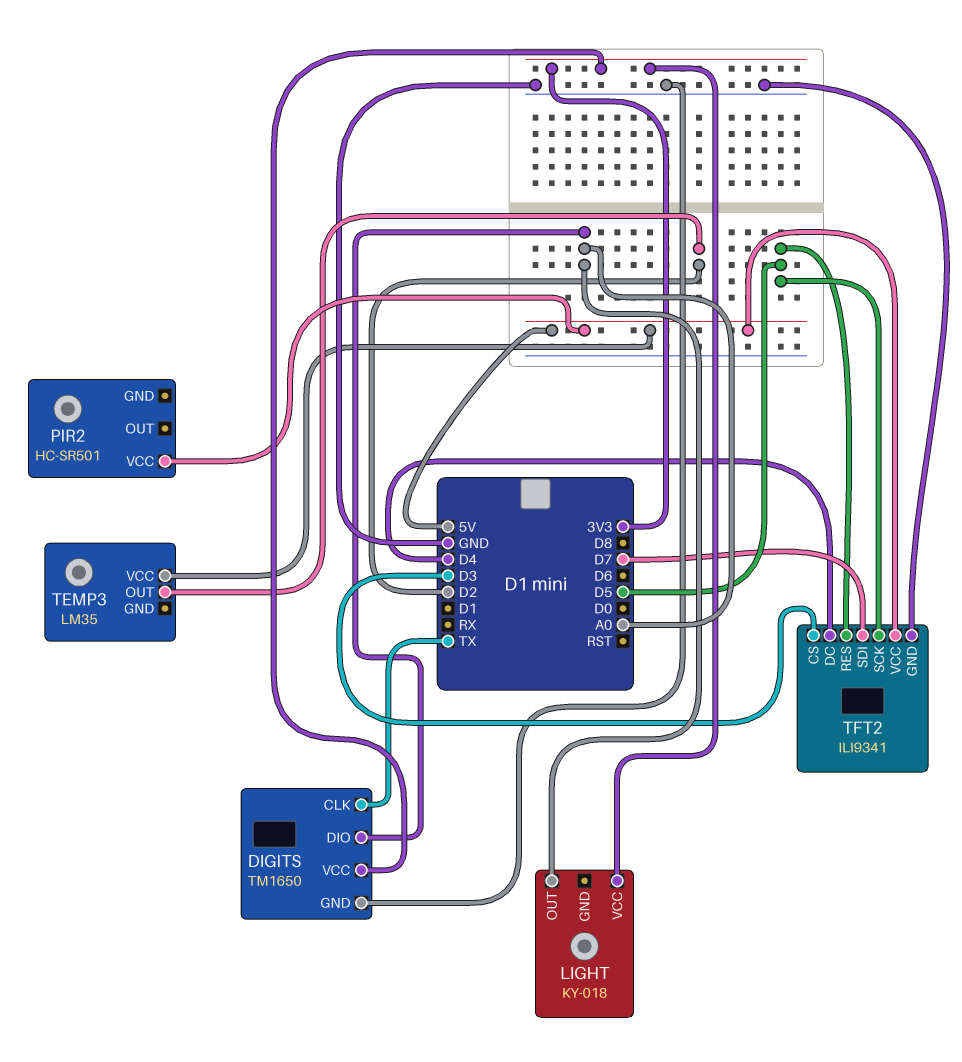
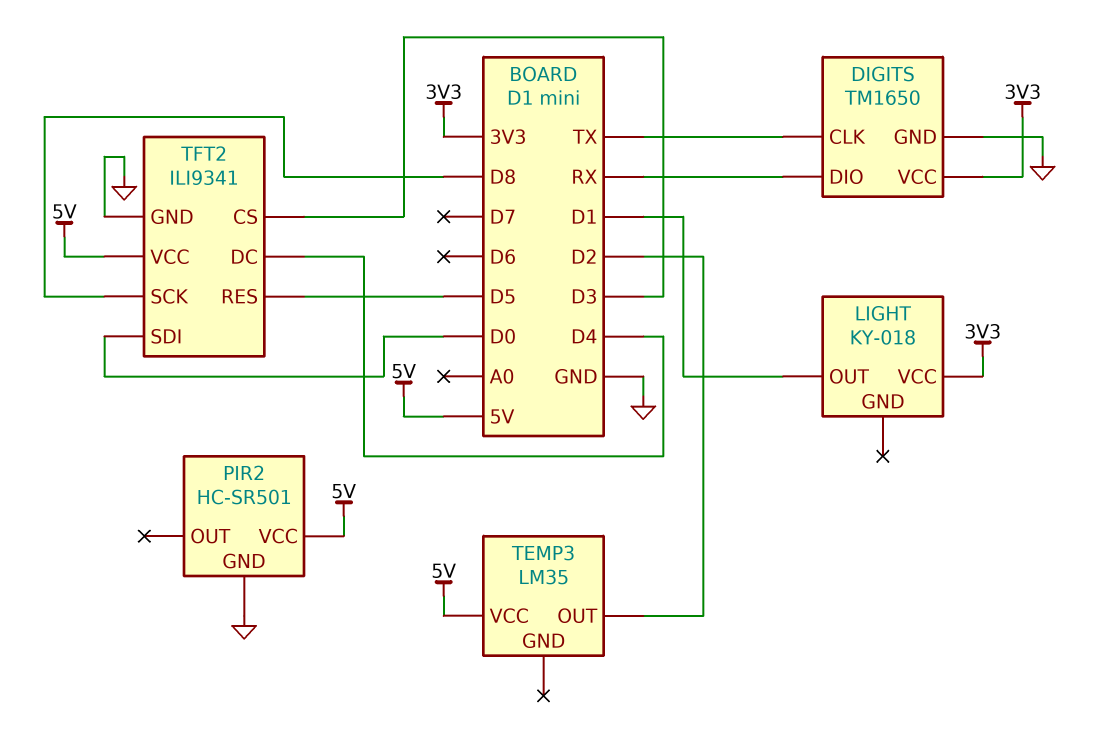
DIGITS pin DIO: A0 -> RX
LIGHT pin OUT: A0 -> D1
PIR2 pin GND: none -> GND
TFT2 pin SCK: D5 -> D8
TFT2 pin SDI: D7 -> D0

